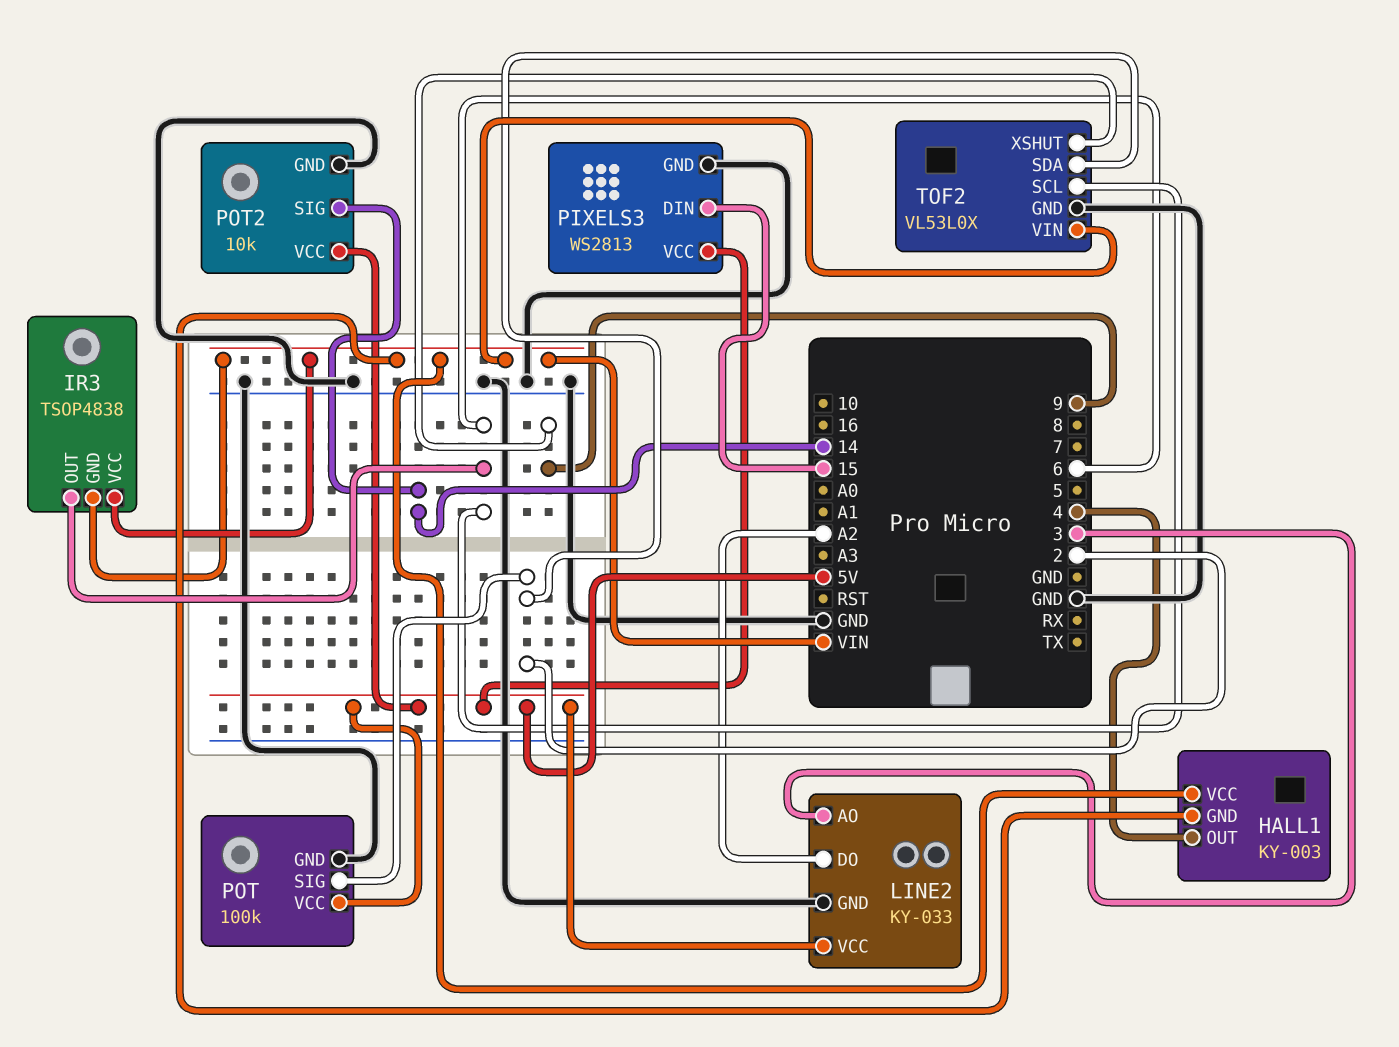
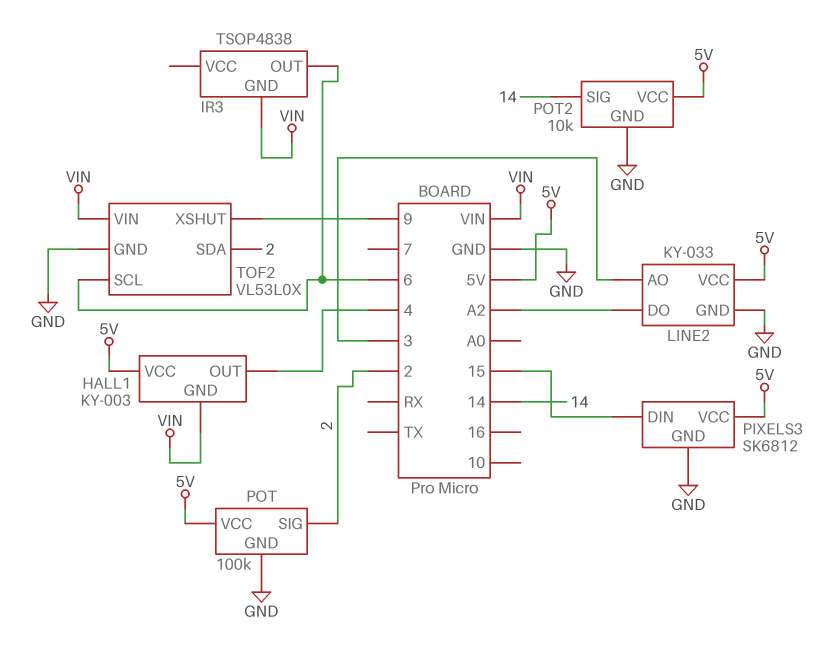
HALL1 pin VCC: VIN -> 5V
IR3 pin VCC: VIN -> none
PIXELS3: WS2813 -> SK6812

